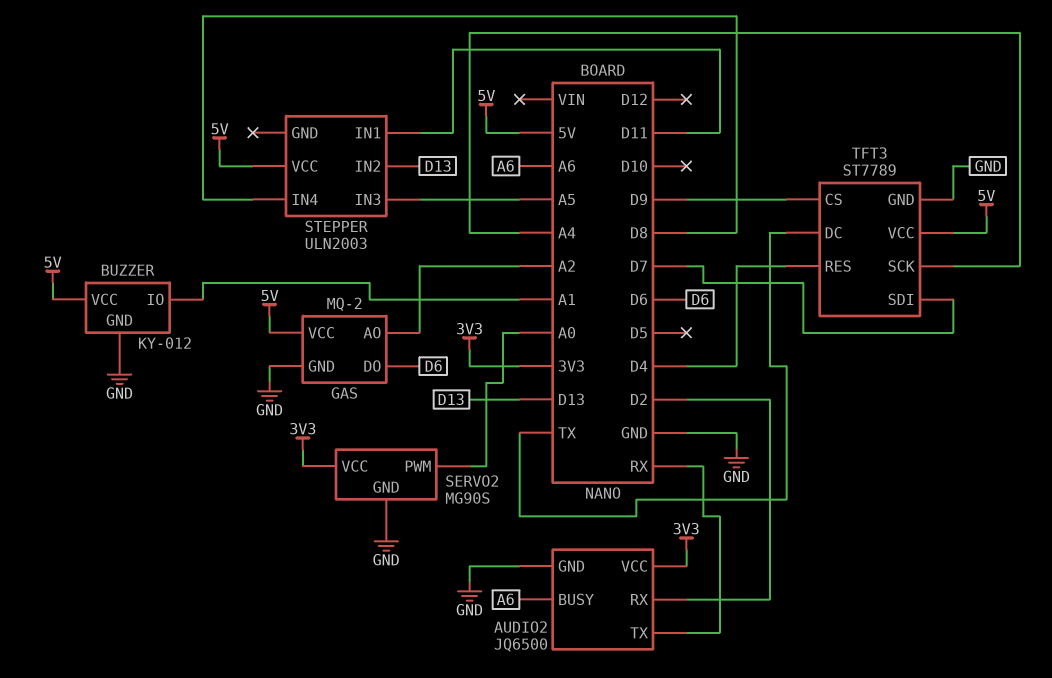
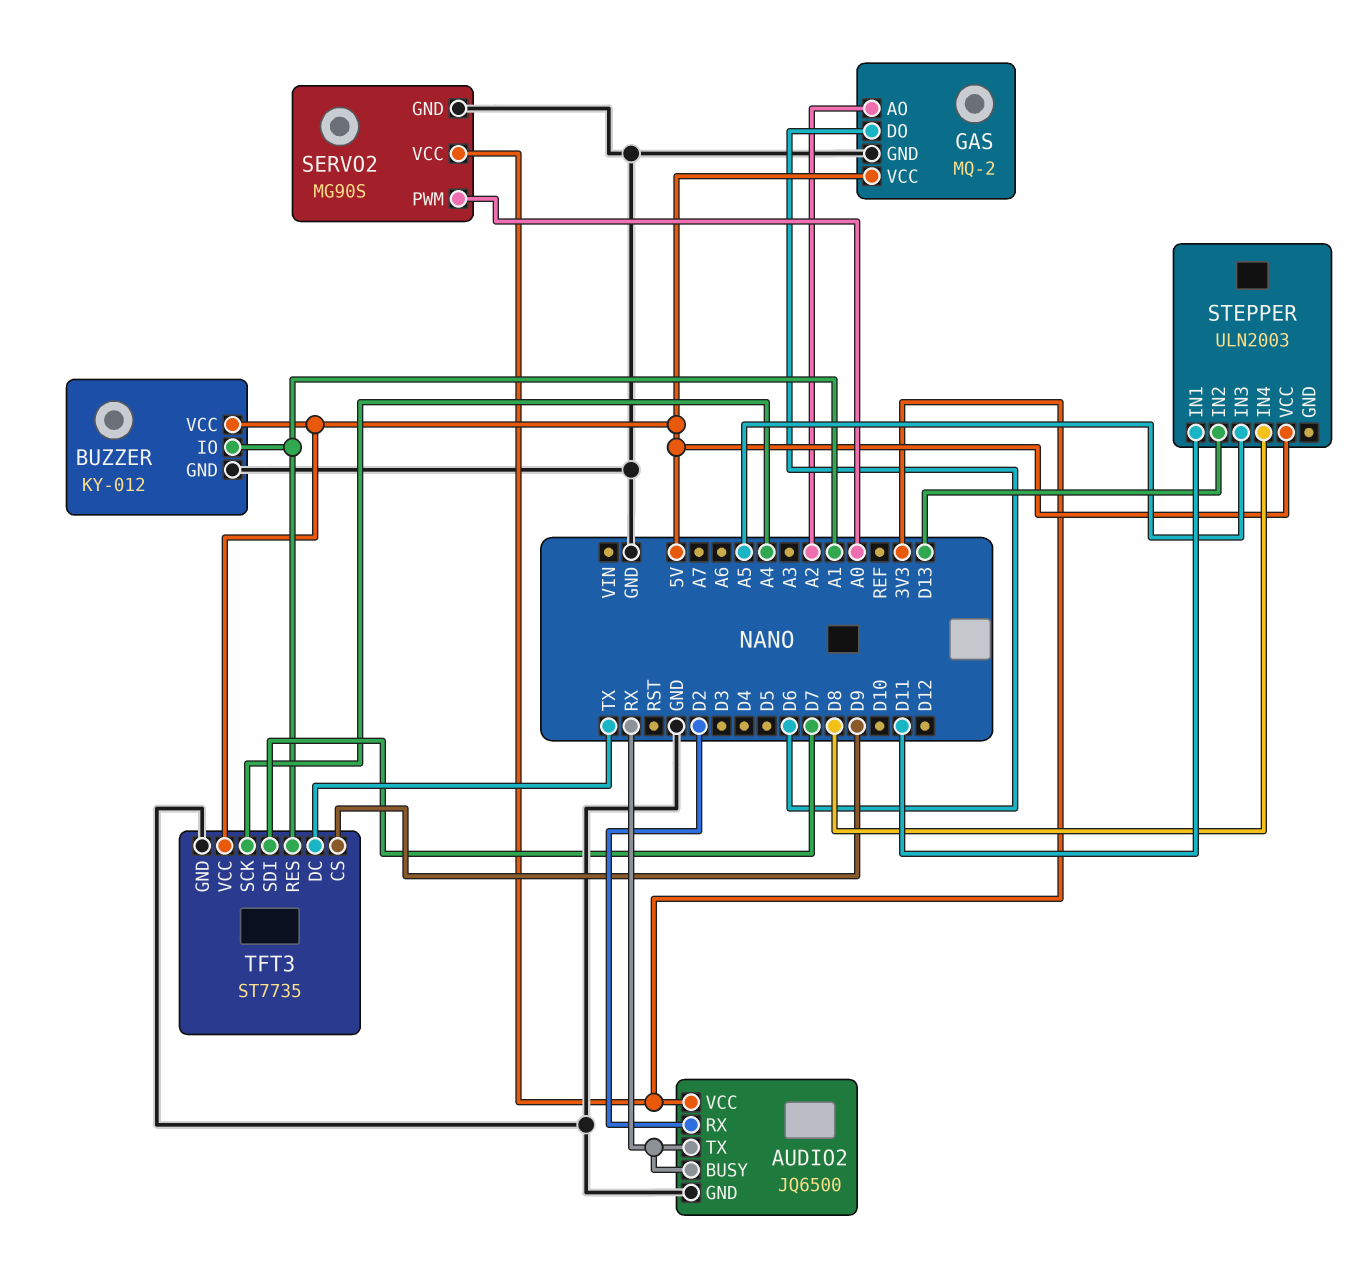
AUDIO2 pin BUSY: A6 -> RX
TFT3: ST7789 -> ST7735
TFT3 pin RES: D4 -> A1

